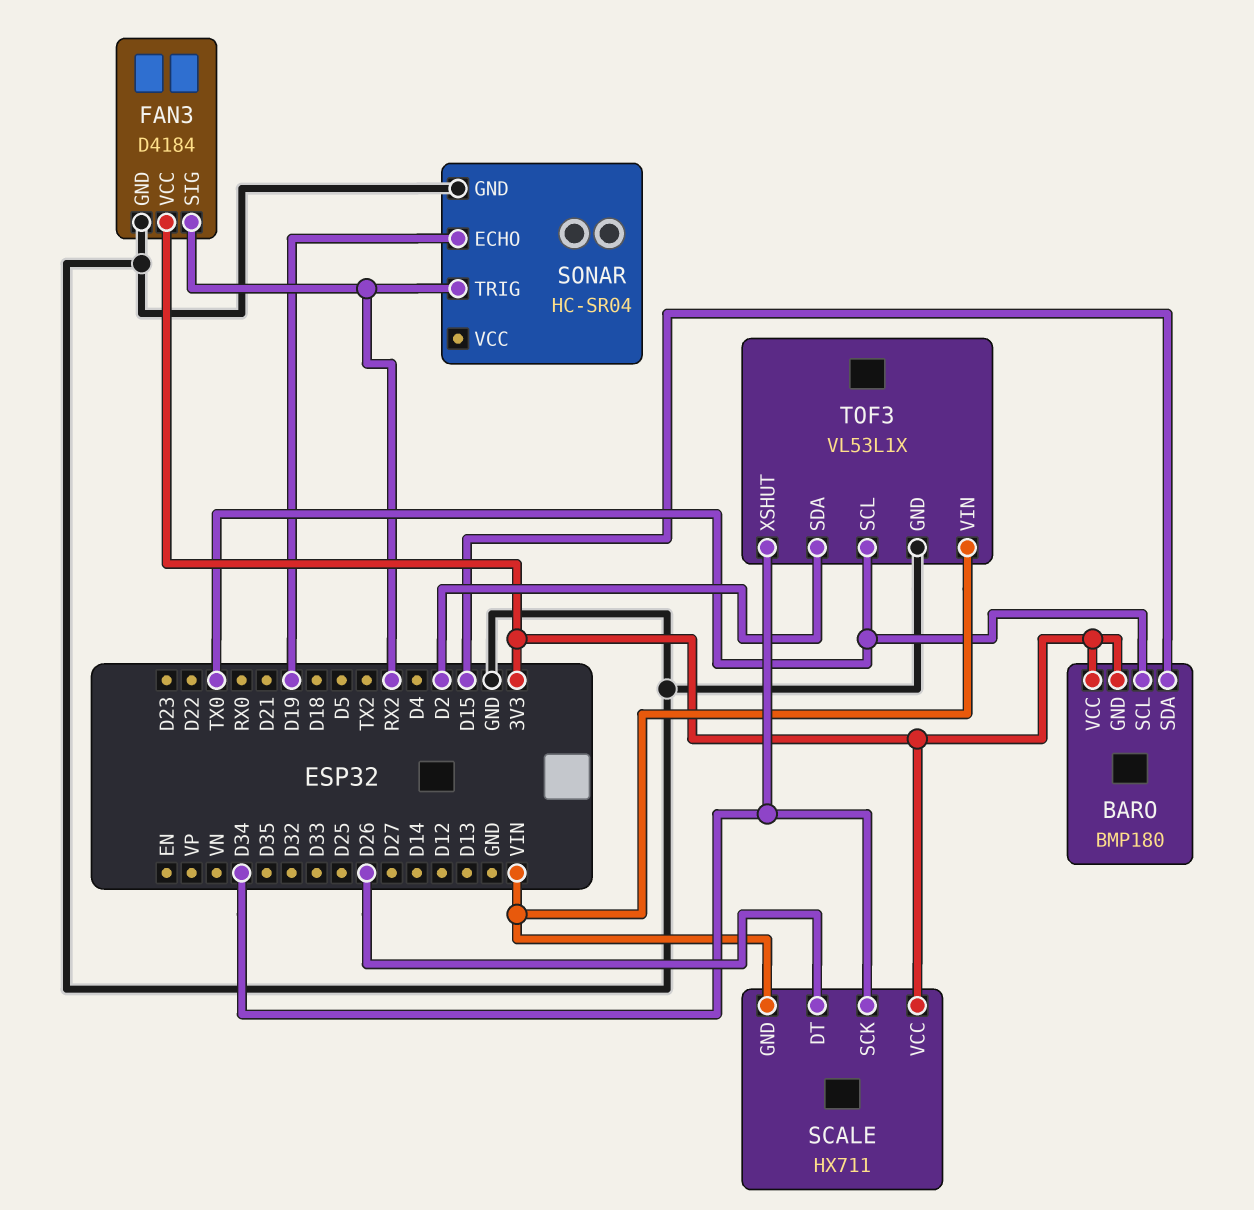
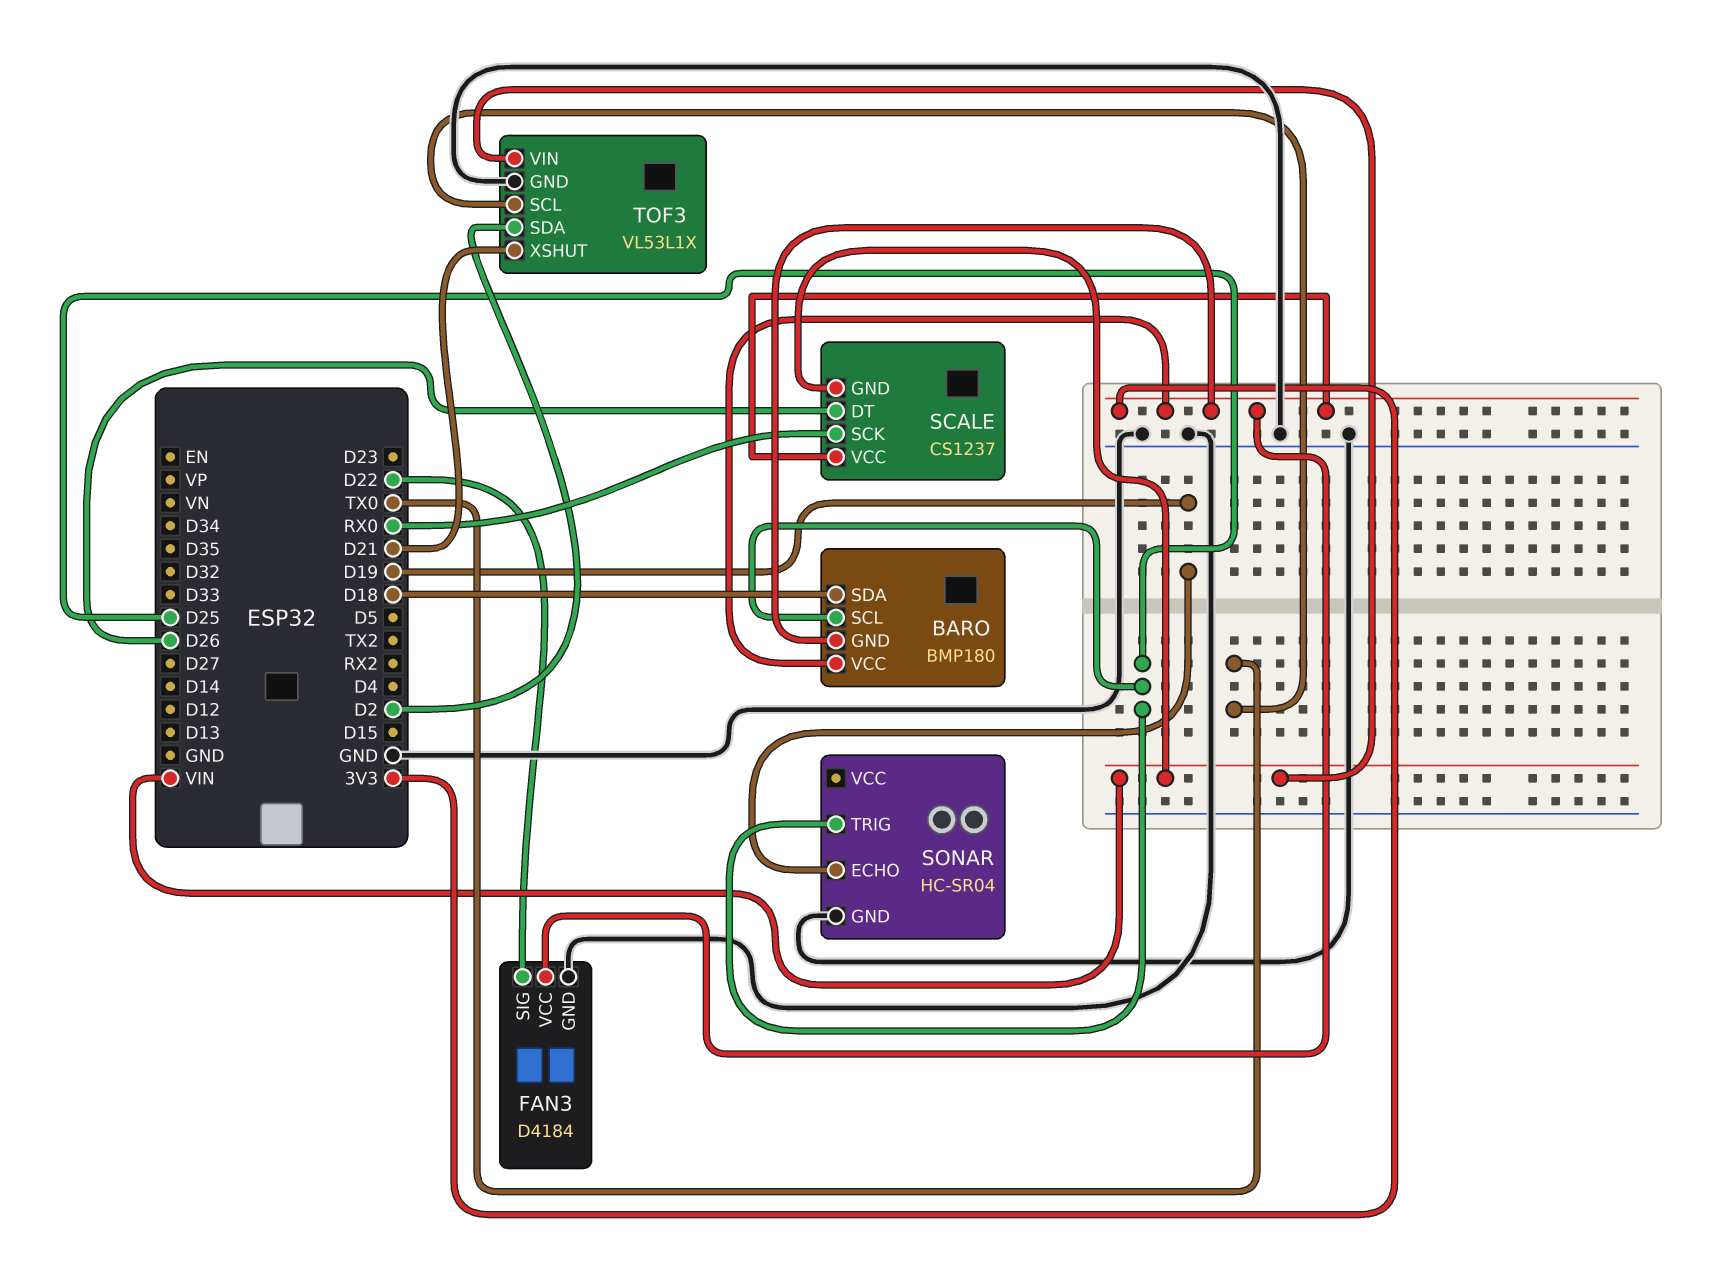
BARO pin SCL: TX0 -> D25
BARO pin SDA: D15 -> D18
FAN3 pin SIG: RX2 -> D22
SCALE: HX711 -> CS1237
SCALE pin SCK: D34 -> RX0
SONAR pin TRIG: RX2 -> D25
TOF3 pin XSHUT: D34 -> D21

